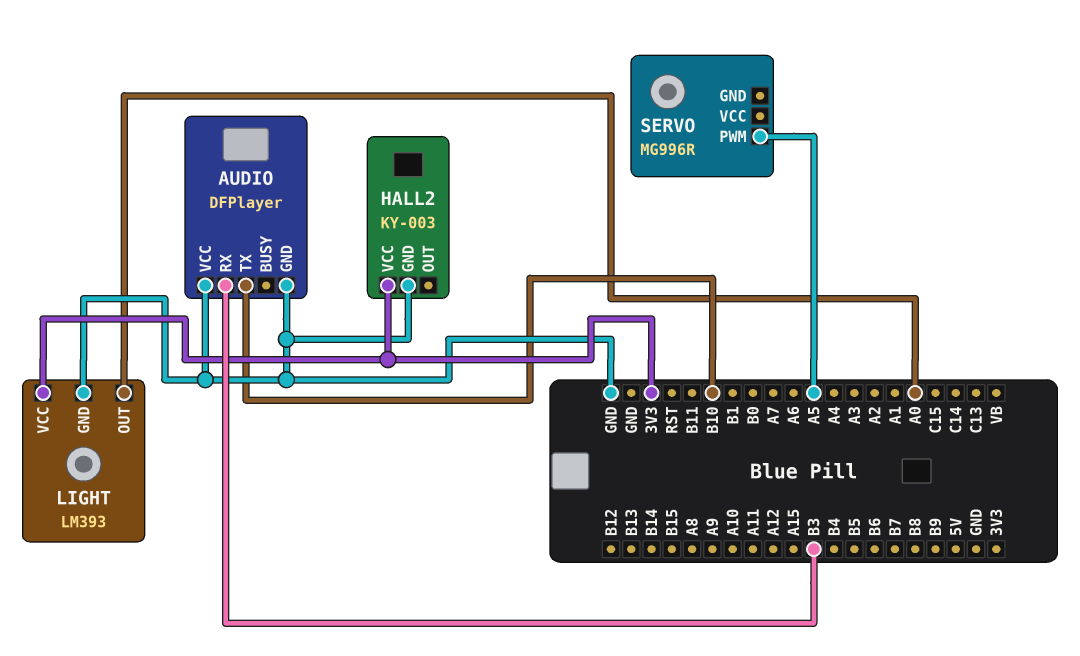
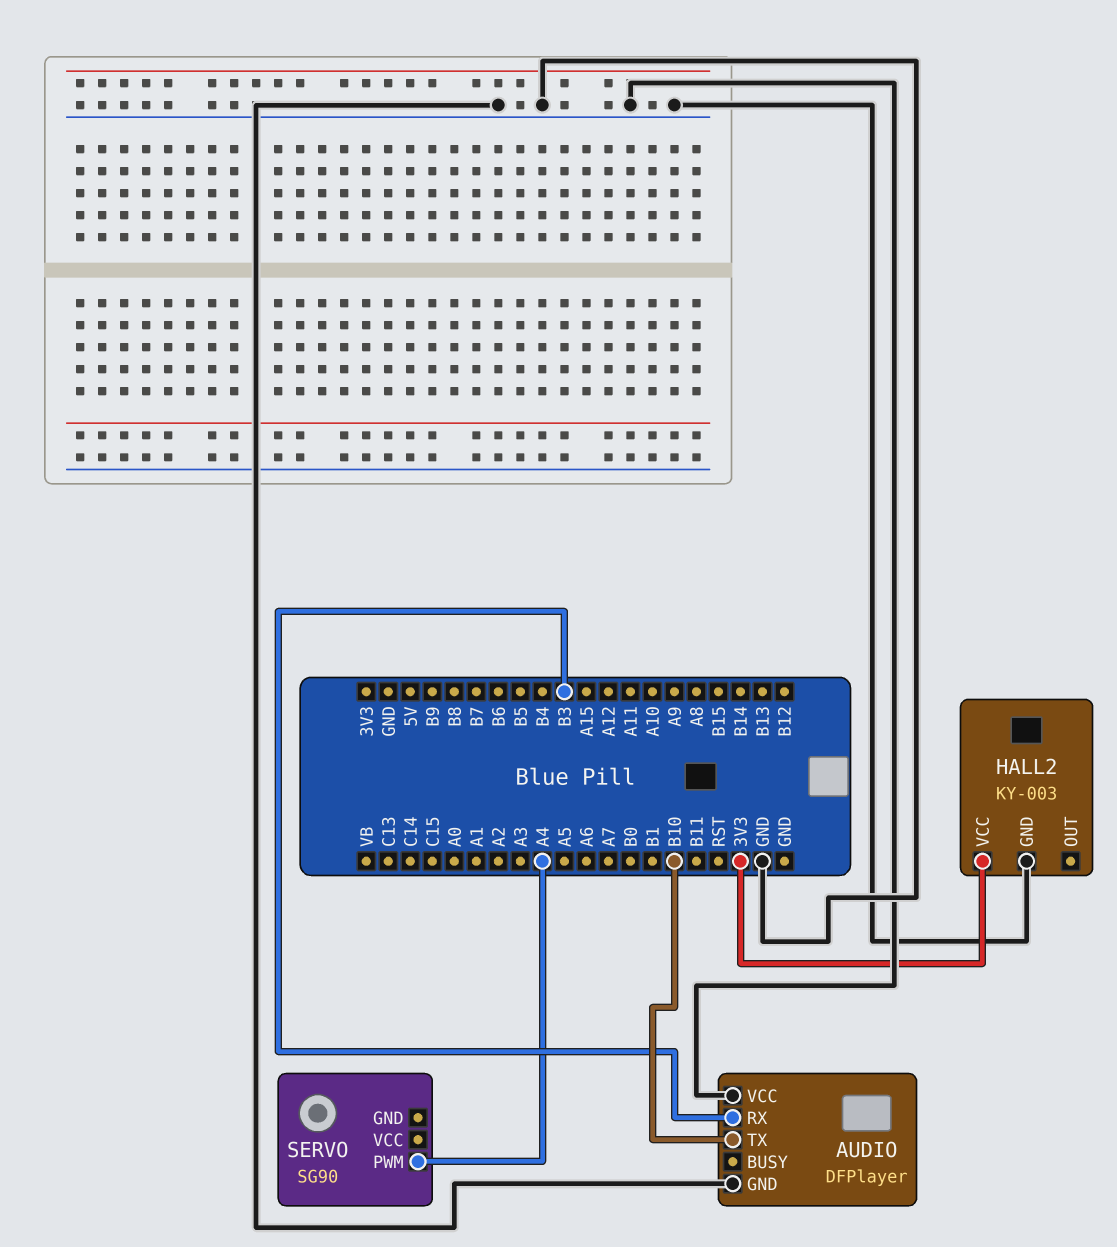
LIGHT: LM393 -> none
LIGHT pin GND: GND -> none
LIGHT pin OUT: A0 -> none
LIGHT pin VCC: 3V3 -> none
SERVO: MG996R -> SG90
SERVO pin PWM: A5 -> A4

